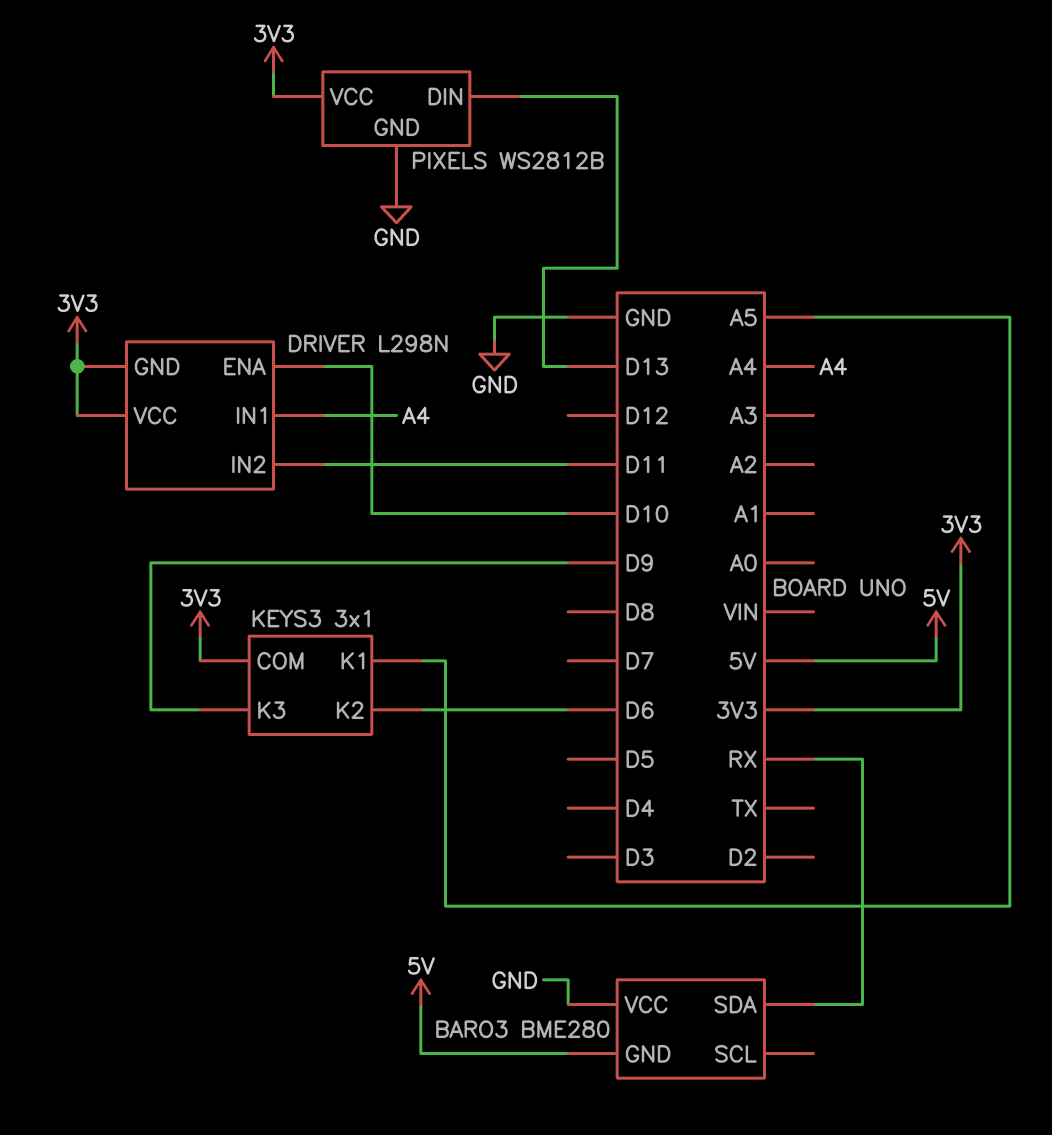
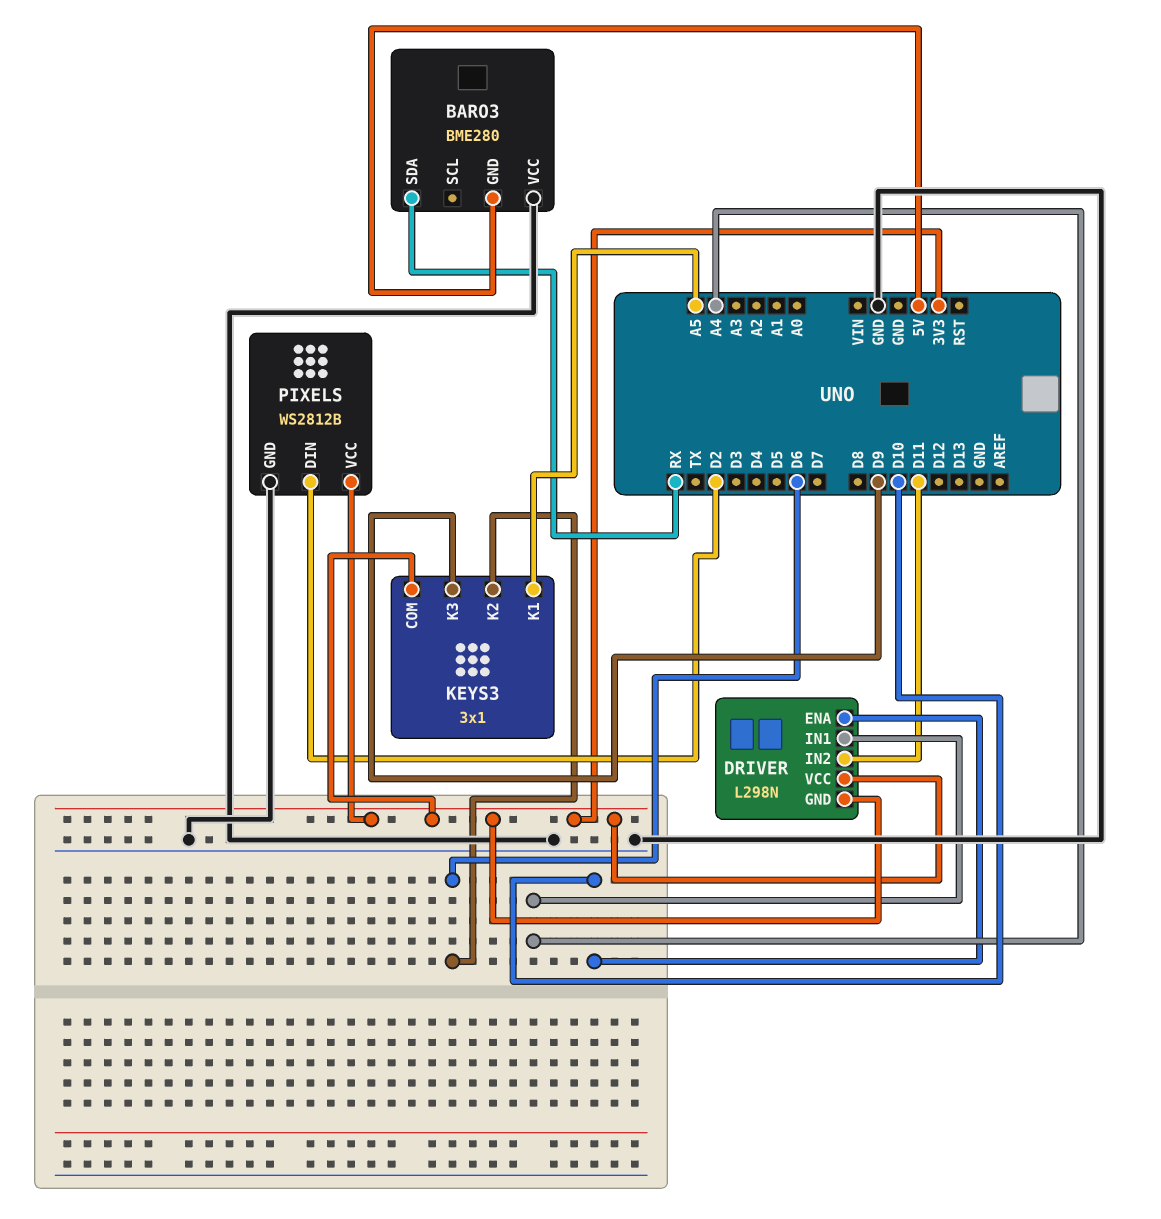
PIXELS pin DIN: D13 -> D2

